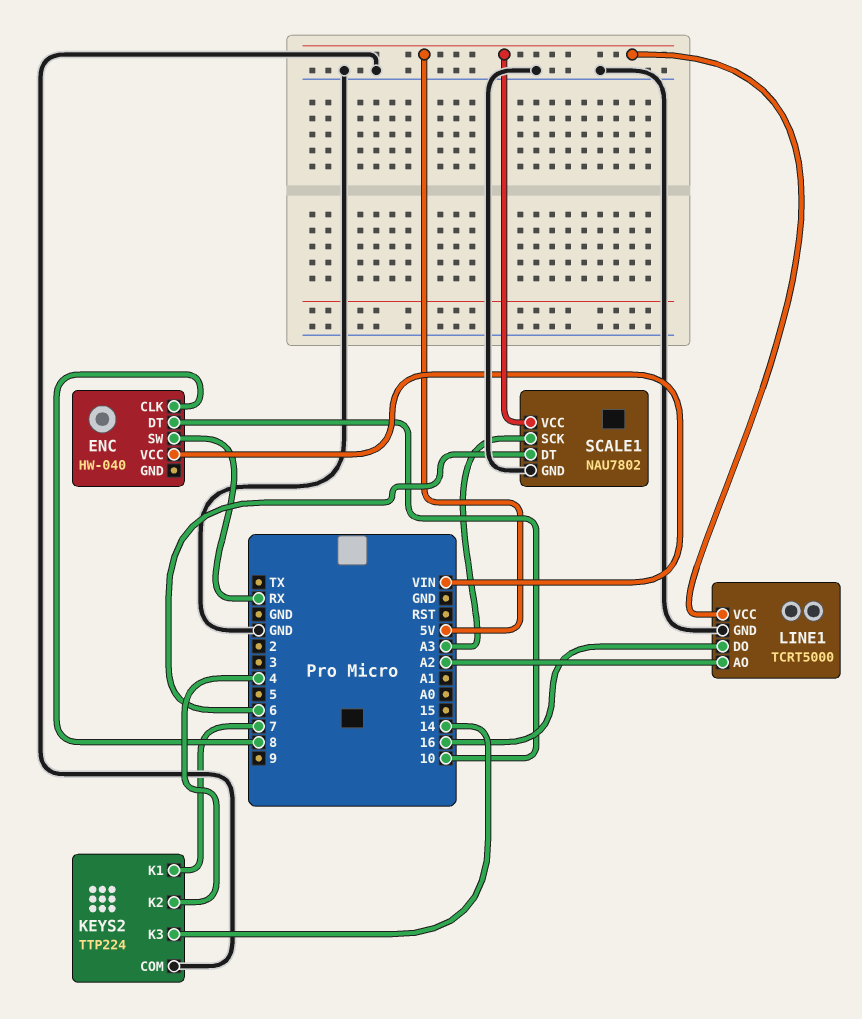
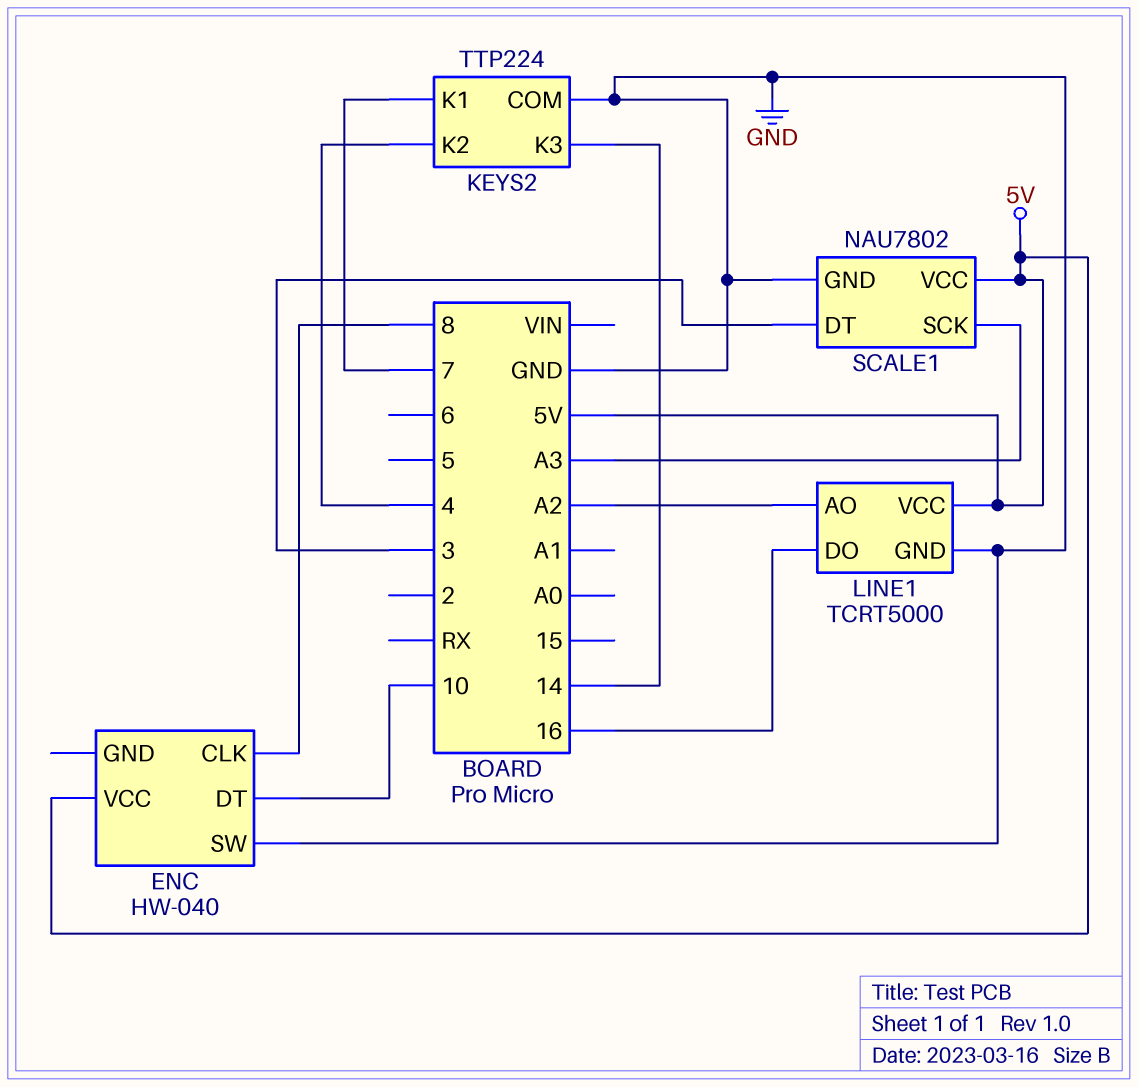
ENC pin SW: RX -> GND
ENC pin VCC: VIN -> 5V
SCALE1 pin DT: 6 -> 3

